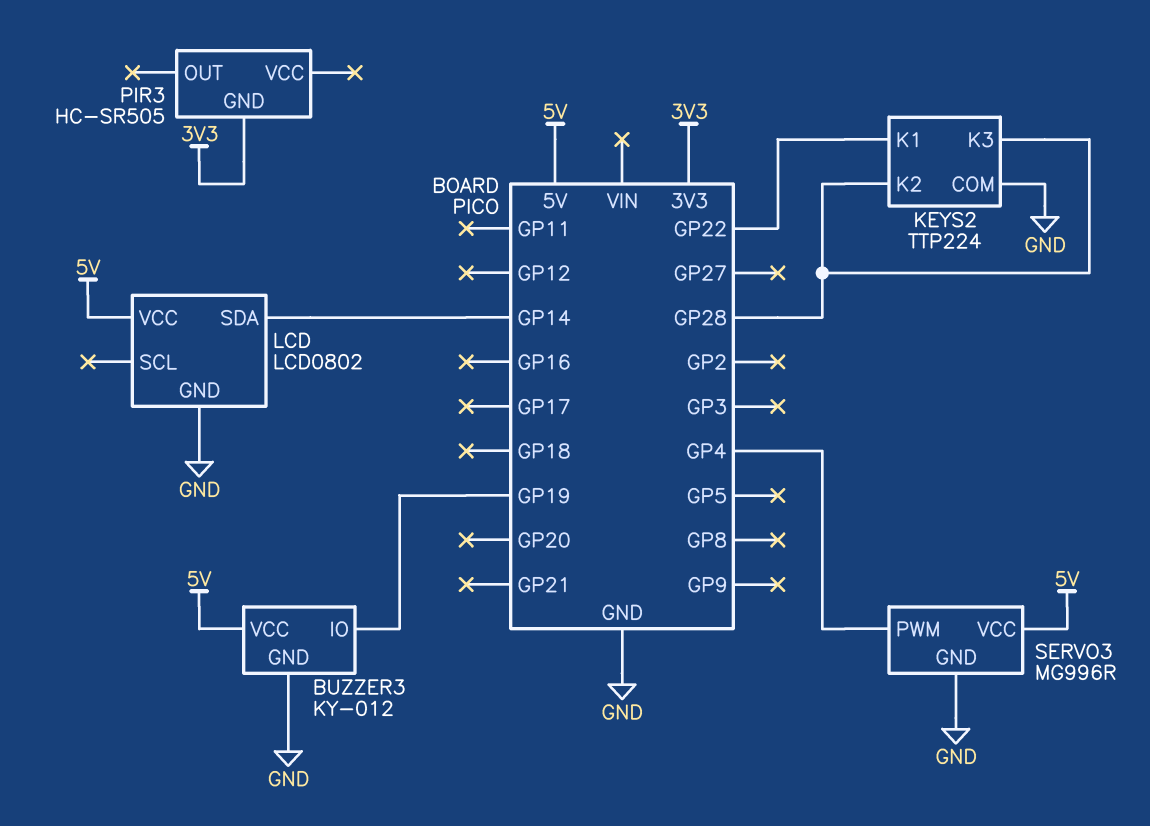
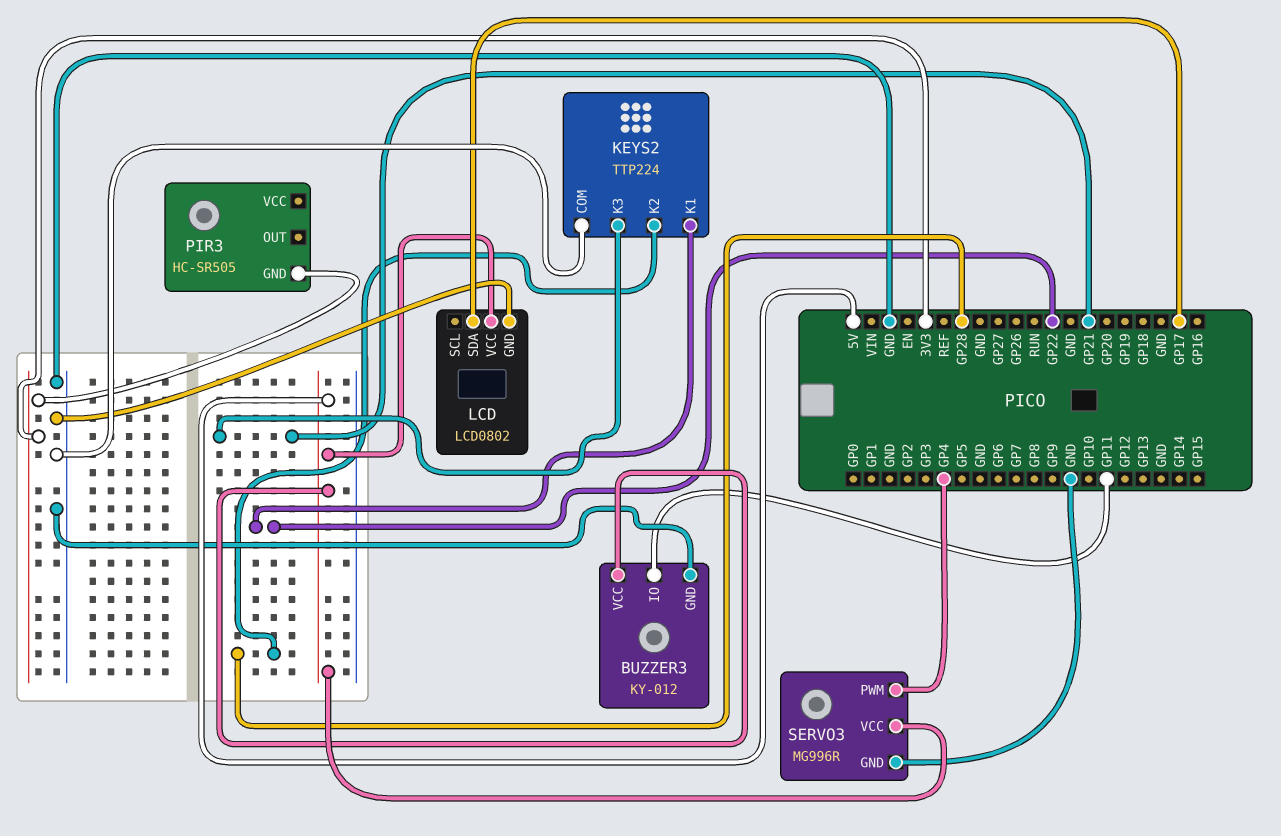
BUZZER3 pin IO: GP19 -> GP11
KEYS2 pin K3: GP28 -> GP21
LCD pin SDA: GP14 -> GP17

